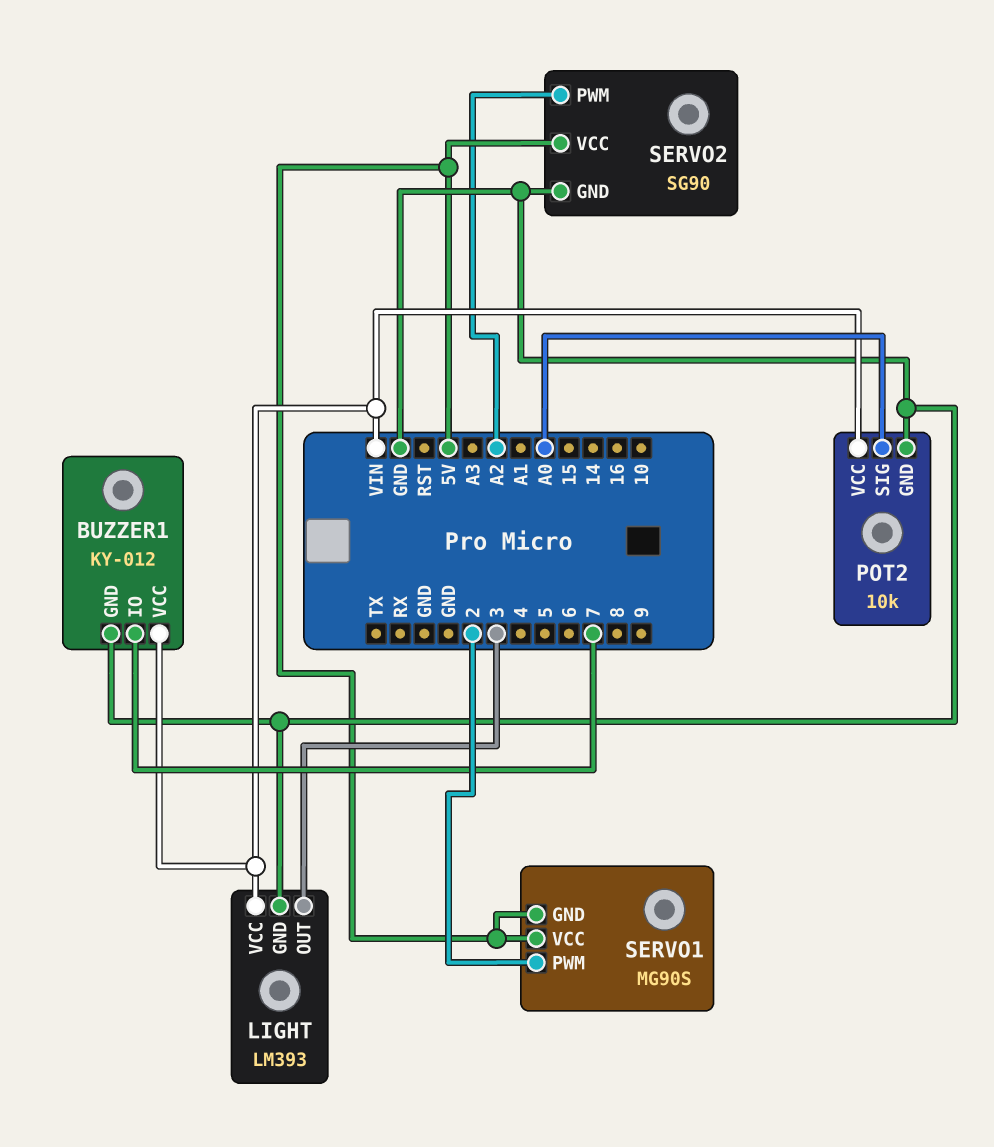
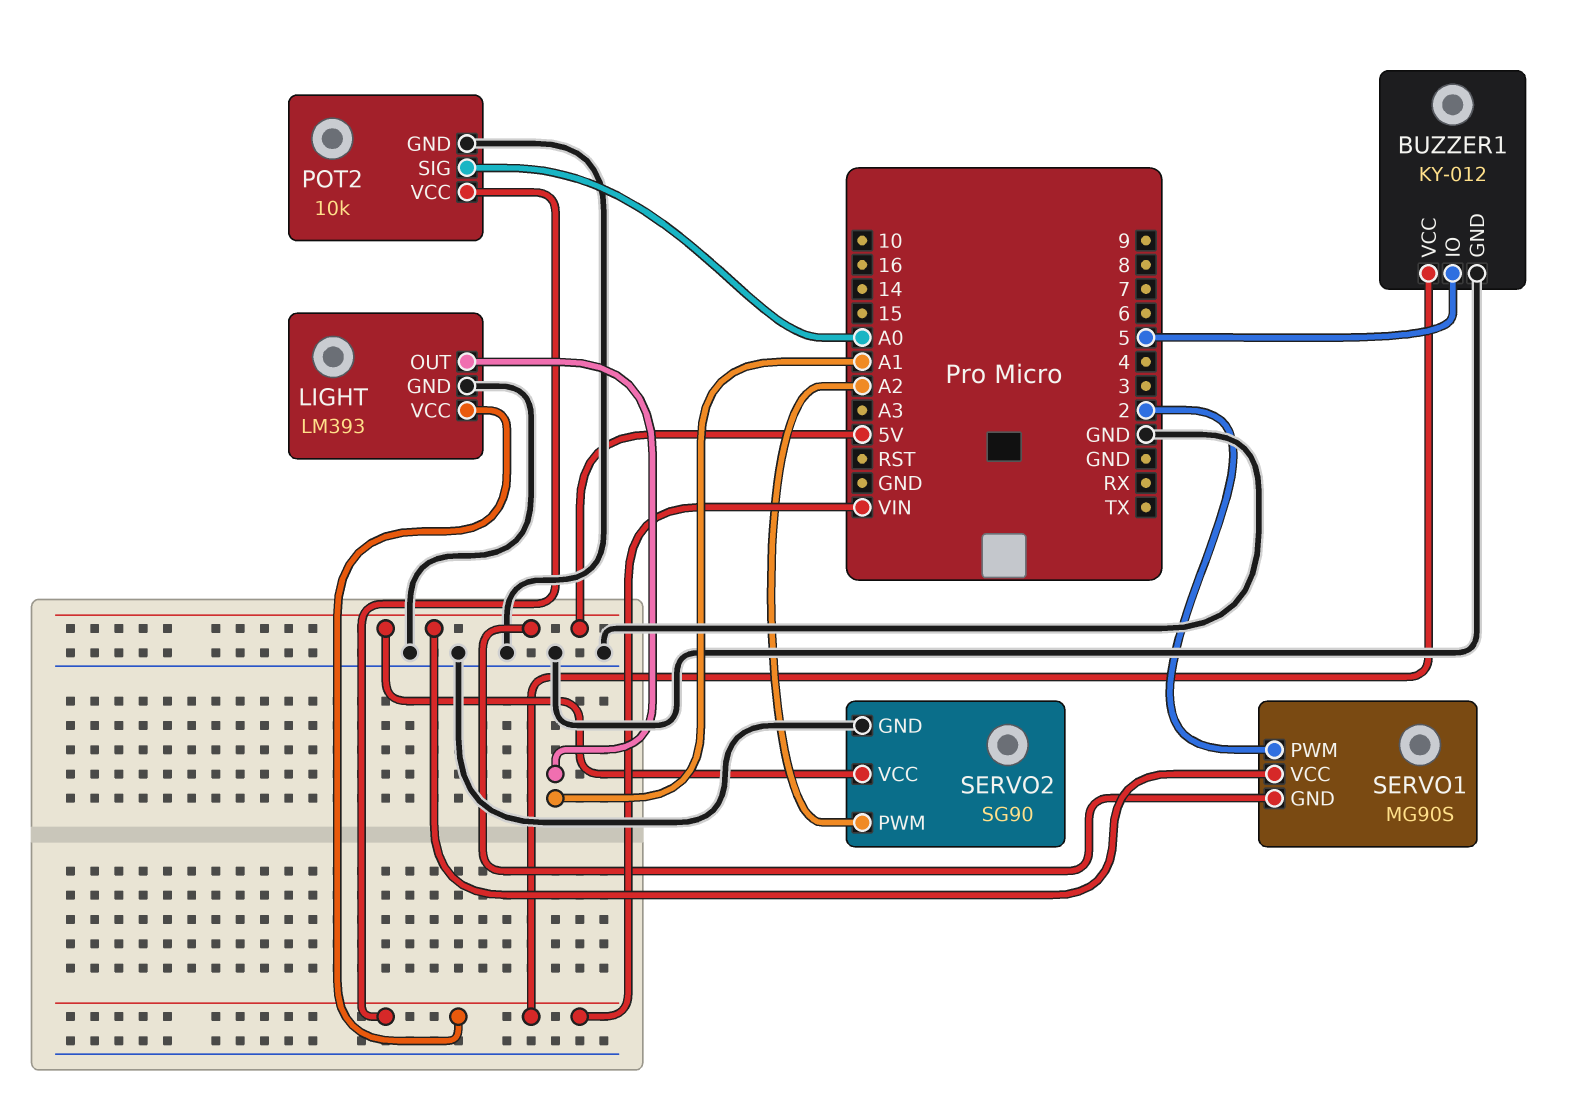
BUZZER1 pin IO: 7 -> 5
LIGHT pin OUT: 3 -> A1

